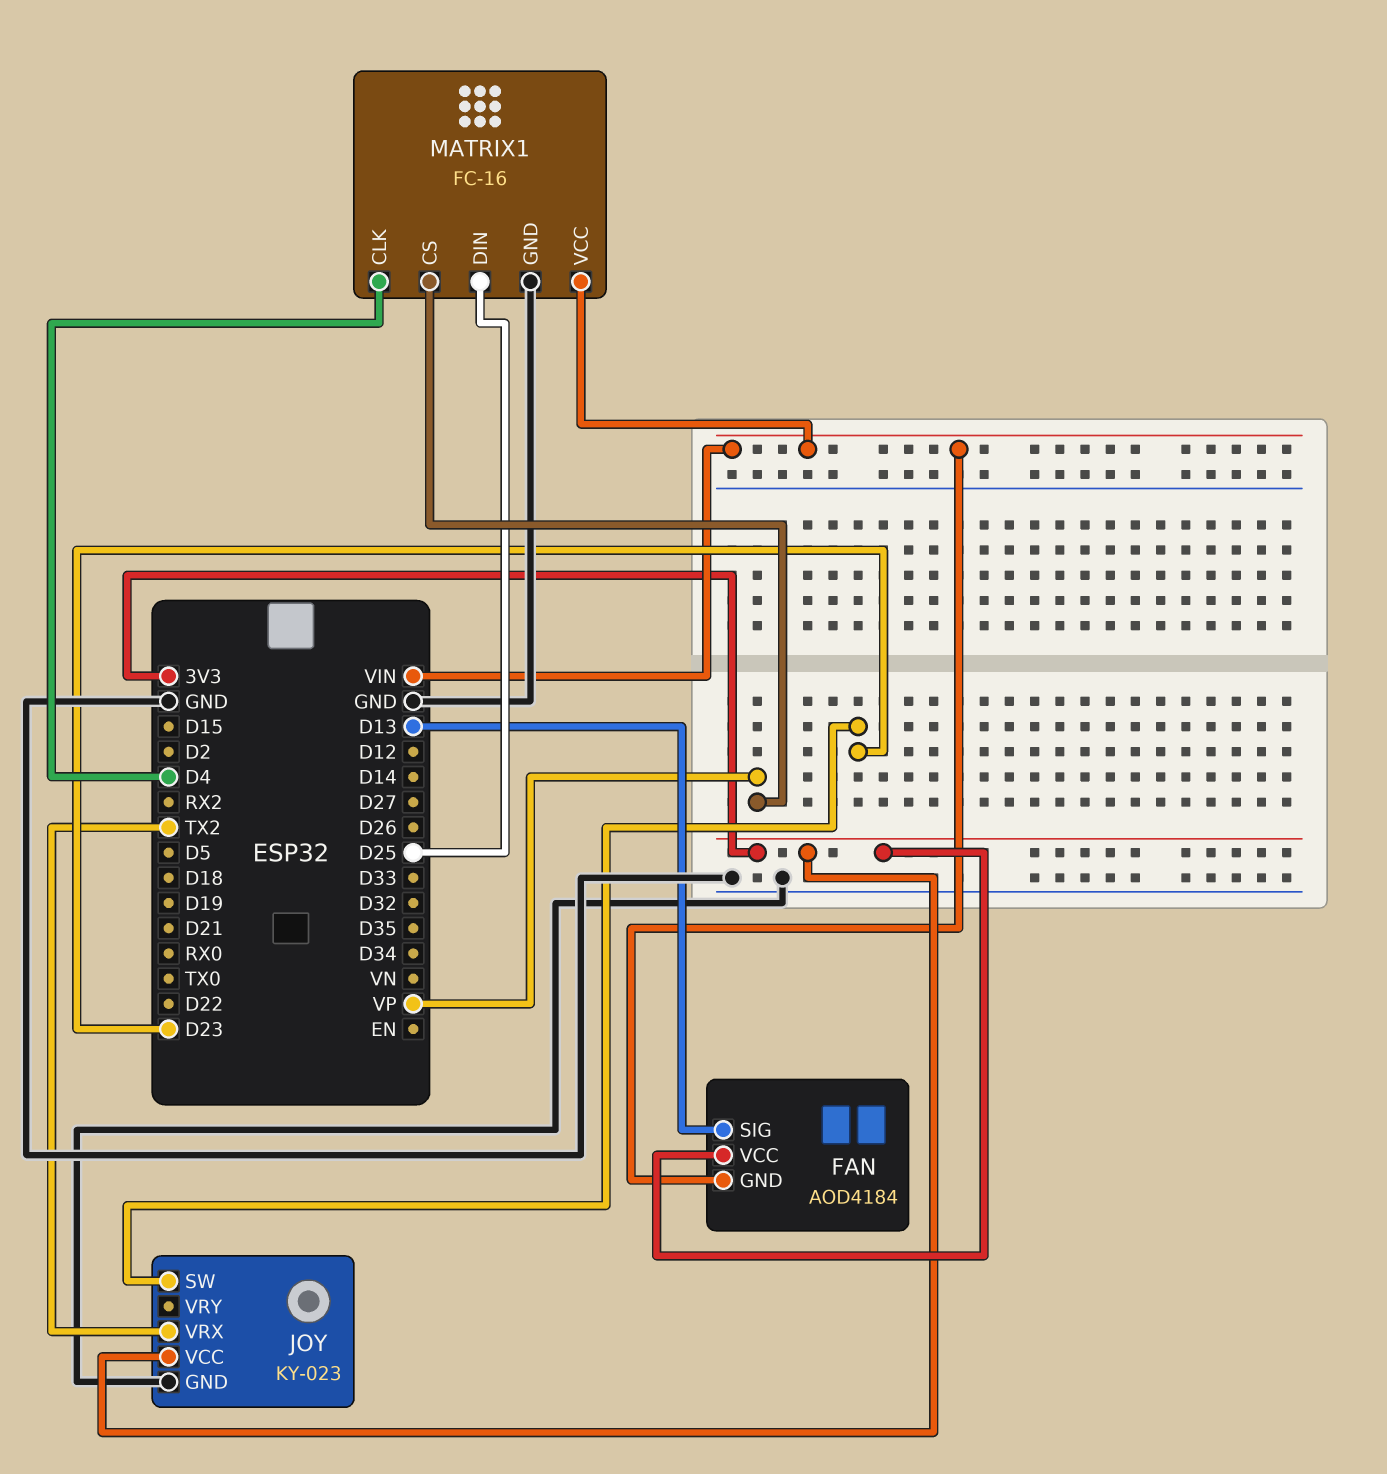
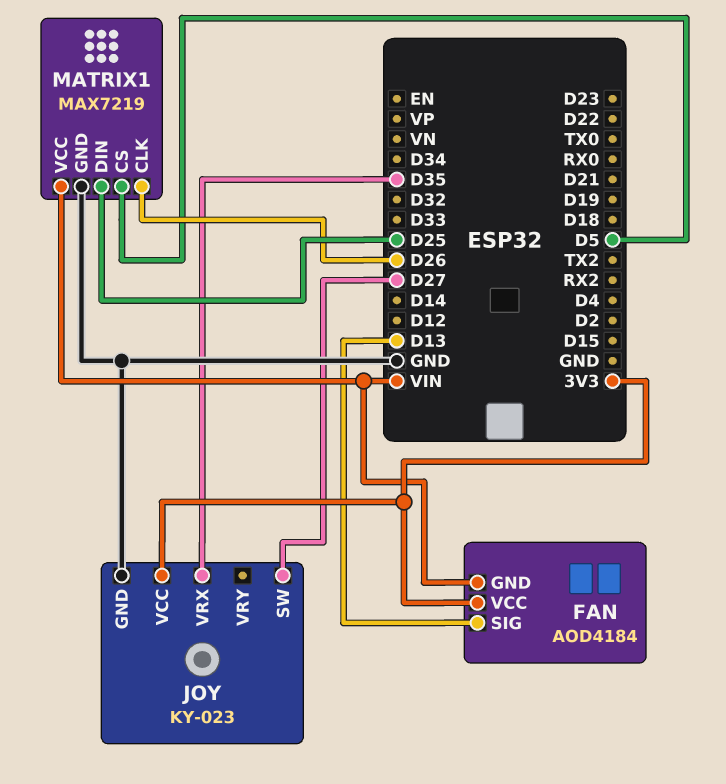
JOY pin SW: D23 -> D27
JOY pin VRX: TX2 -> D35
MATRIX1: FC-16 -> MAX7219
MATRIX1 pin CLK: D4 -> D26
MATRIX1 pin CS: VP -> D5

